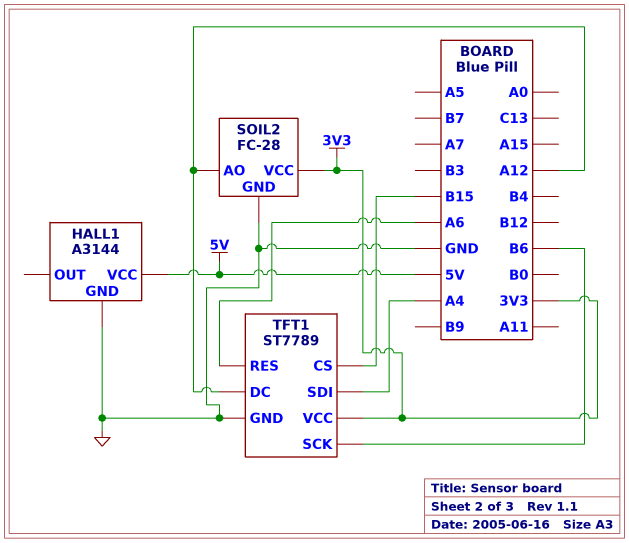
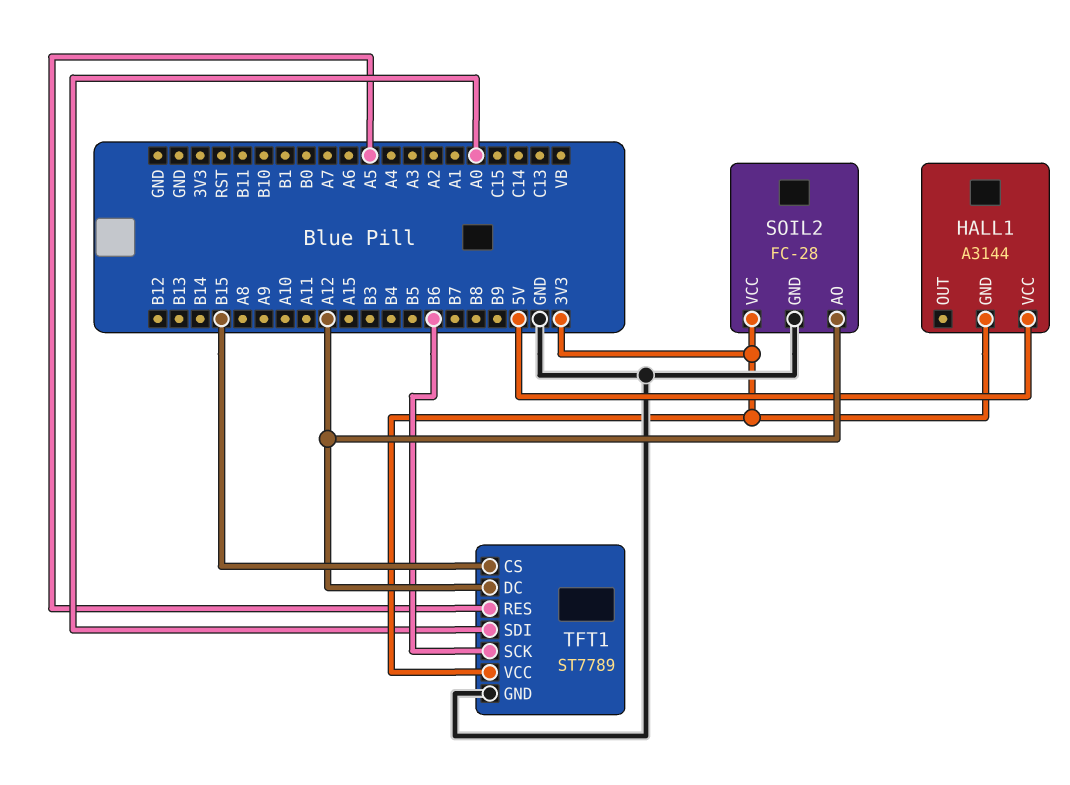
HALL1 pin GND: GND -> 3V3
TFT1 pin RES: A6 -> A5
TFT1 pin SDI: A4 -> A0

